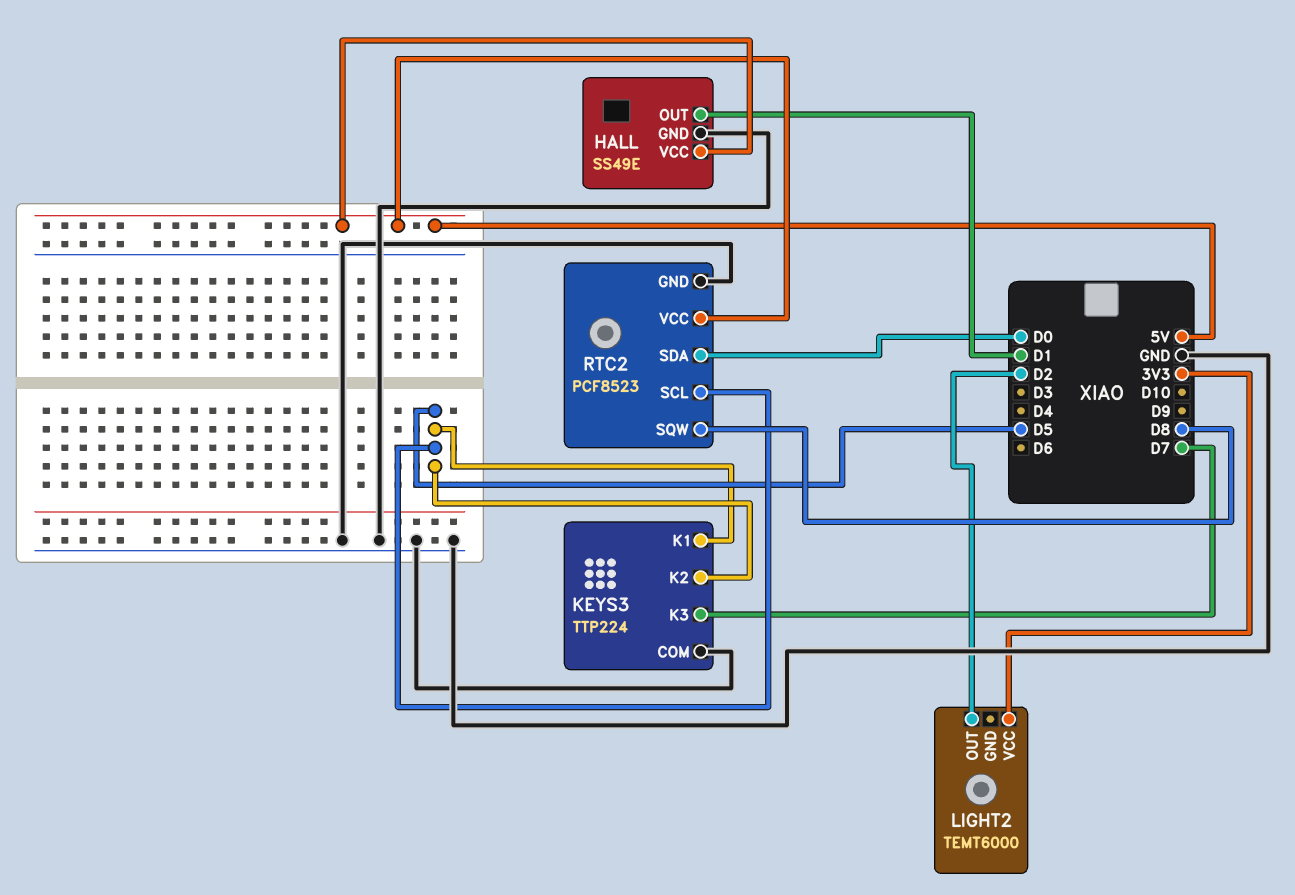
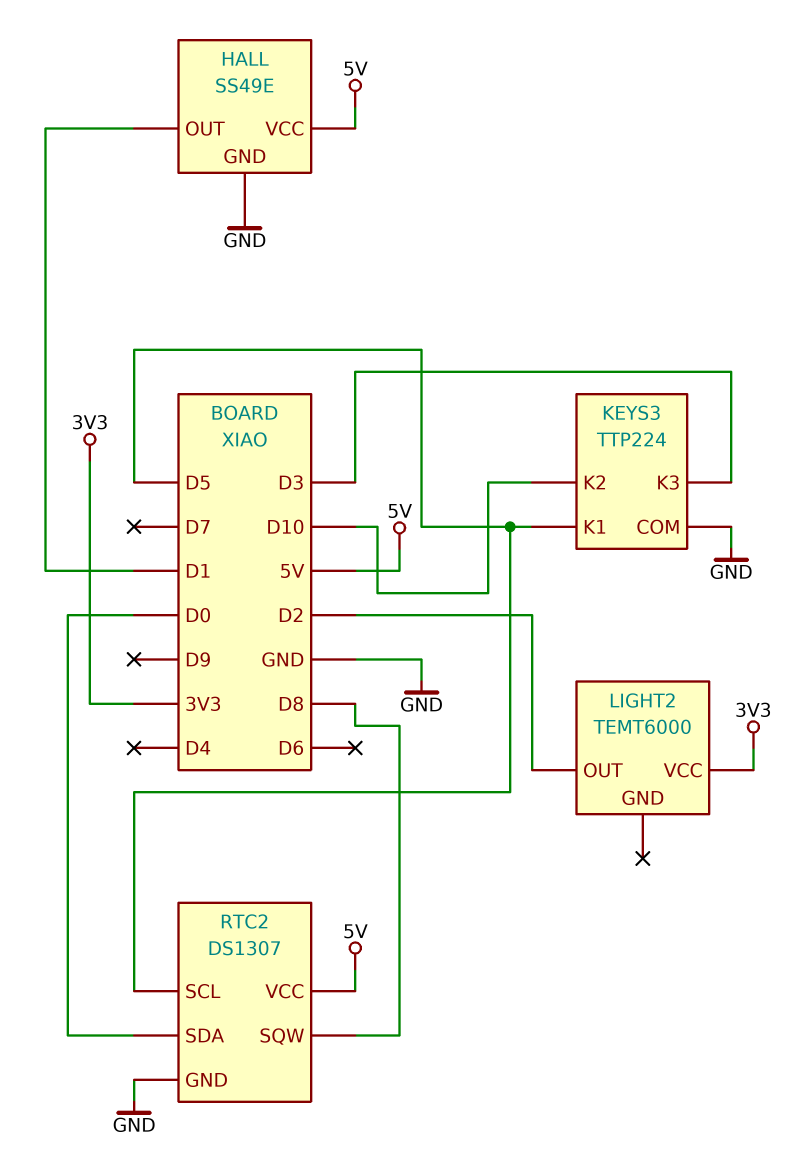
KEYS3 pin K2: D5 -> D10
KEYS3 pin K3: D7 -> D3
RTC2: PCF8523 -> DS1307

